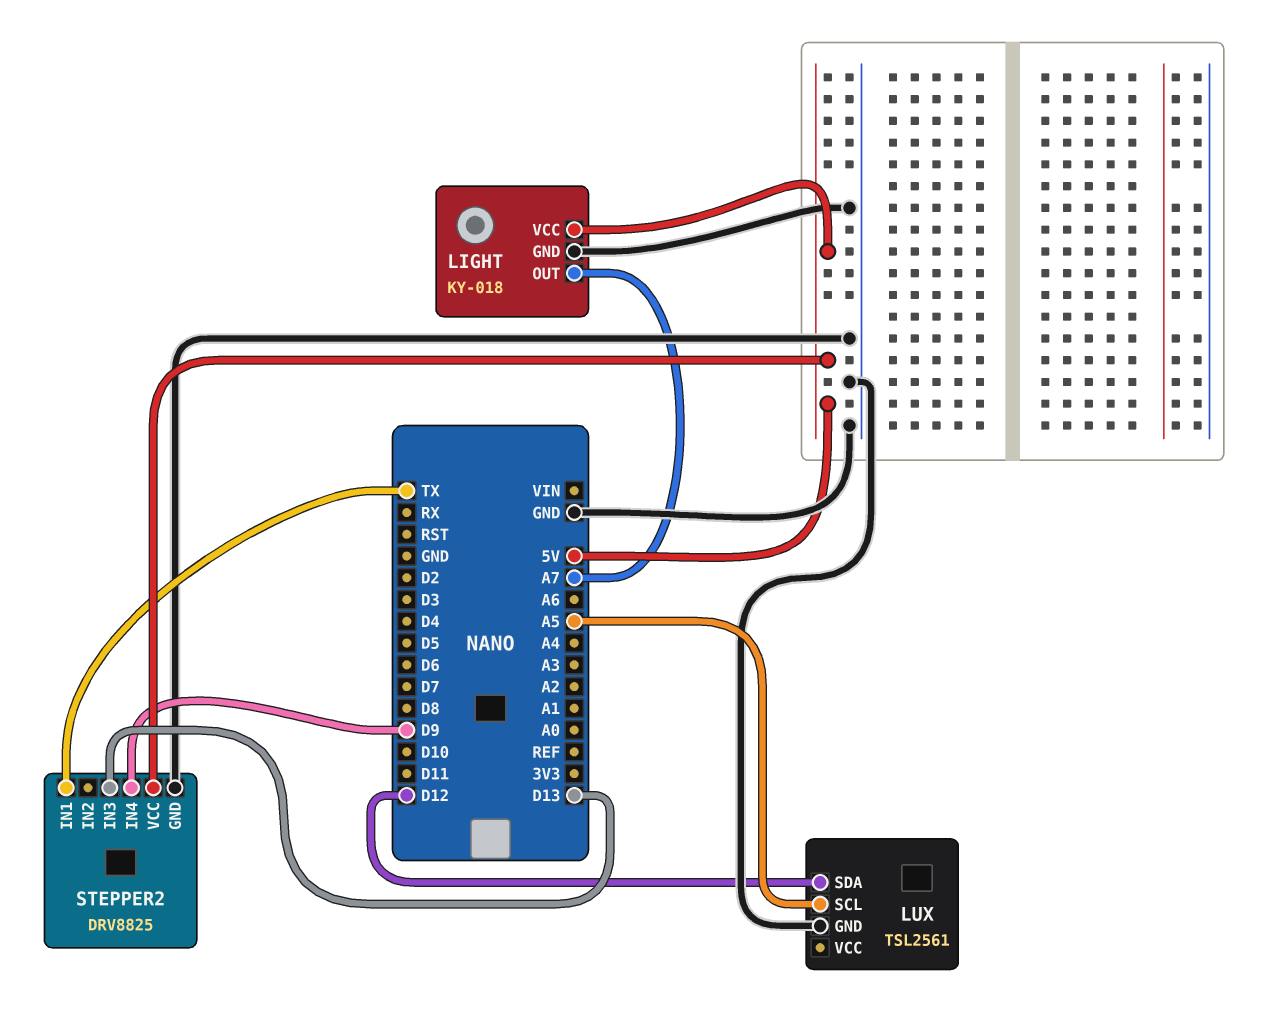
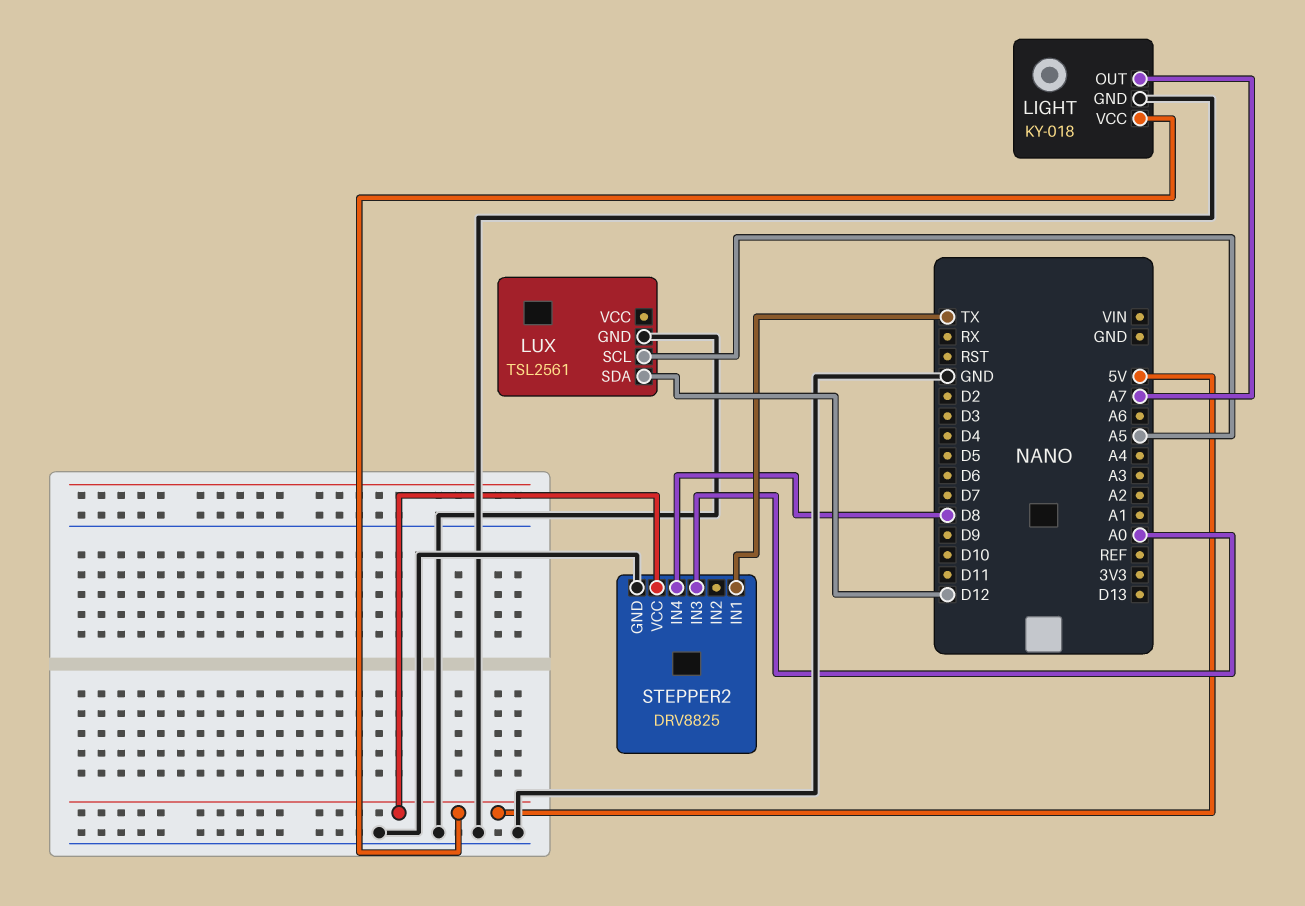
STEPPER2 pin IN3: D13 -> A0
STEPPER2 pin IN4: D9 -> D8

